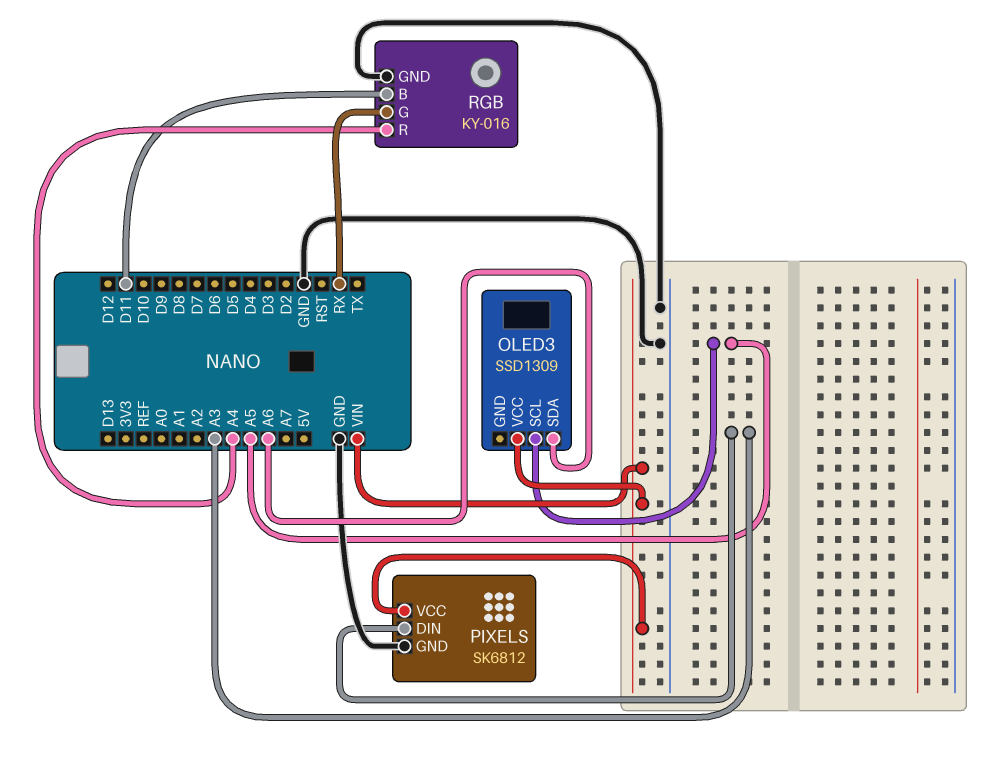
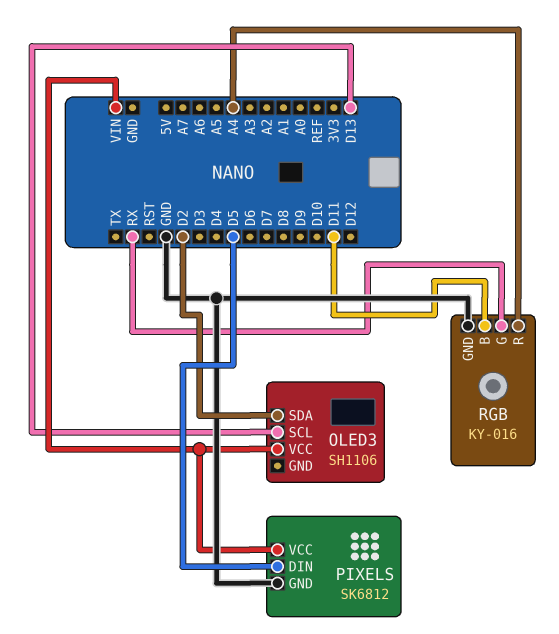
OLED3: SSD1309 -> SH1106
OLED3 pin SCL: A5 -> D13
OLED3 pin SDA: A6 -> D2
PIXELS pin DIN: A3 -> D5

